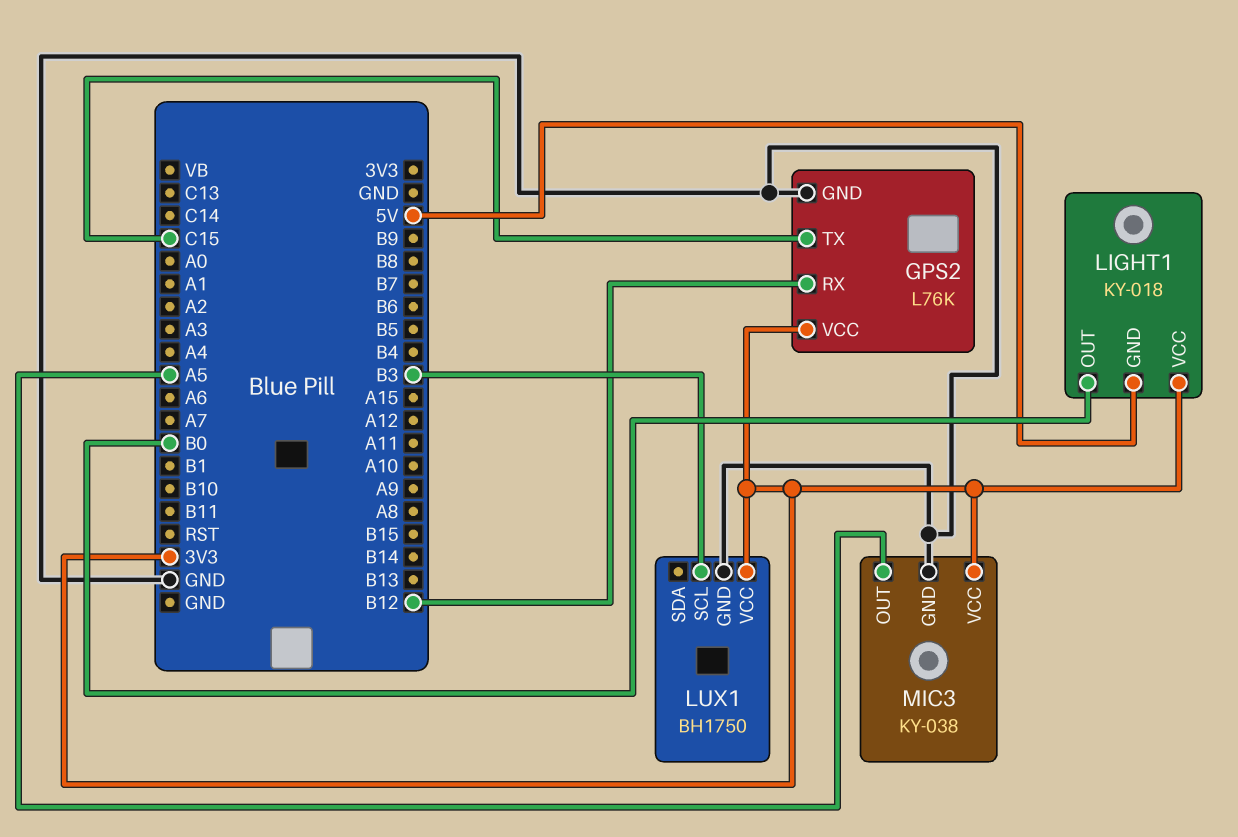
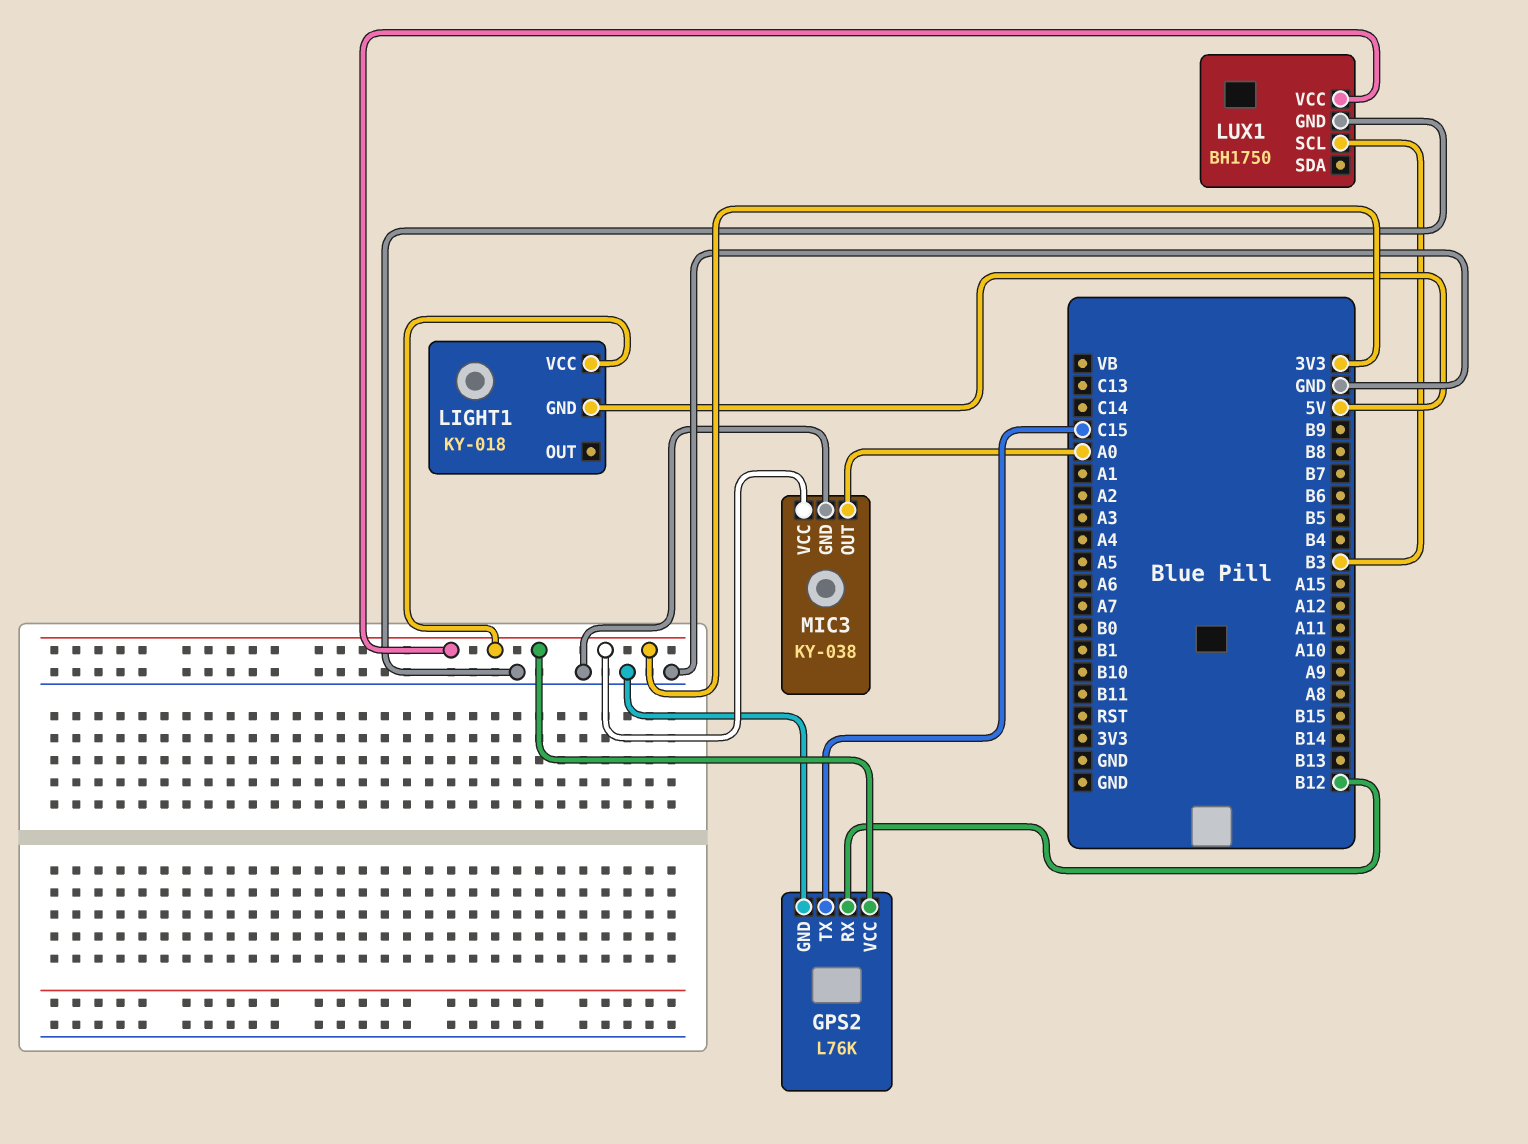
LIGHT1 pin OUT: B0 -> none
MIC3 pin OUT: A5 -> A0

